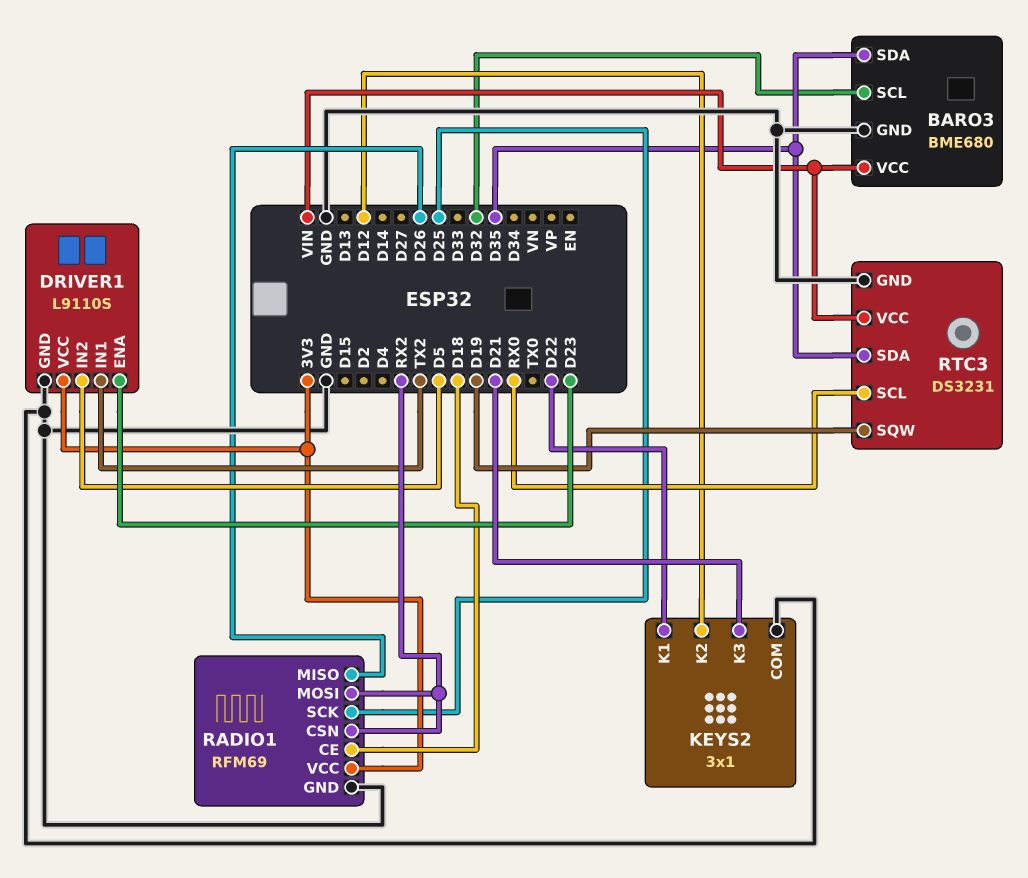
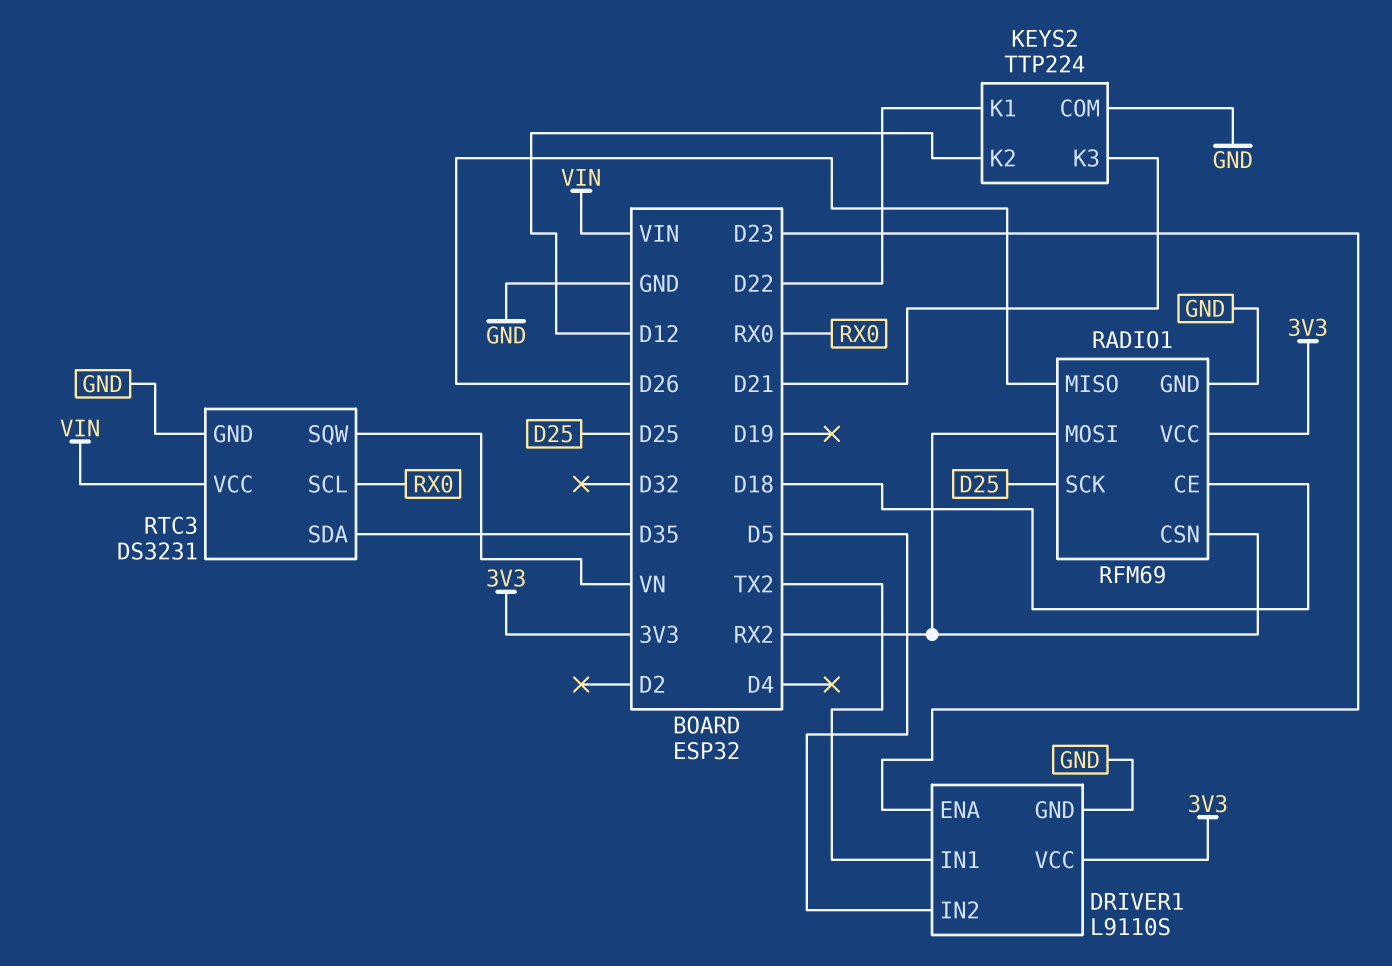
BARO3: BME680 -> none
BARO3 pin GND: GND -> none
BARO3 pin SCL: D32 -> none
BARO3 pin SDA: D35 -> none
BARO3 pin VCC: VIN -> none
KEYS2: 3x1 -> TTP224
RTC3 pin SQW: D19 -> VN

